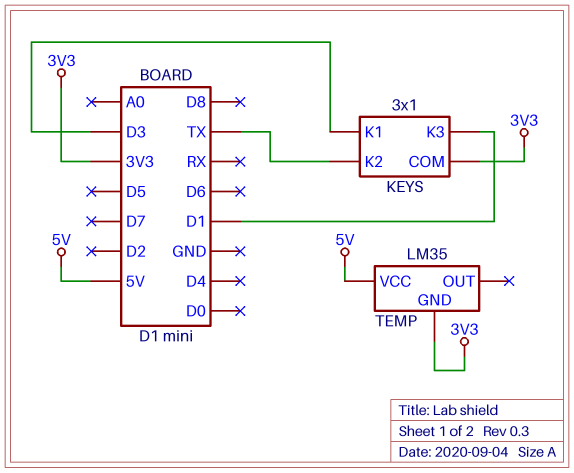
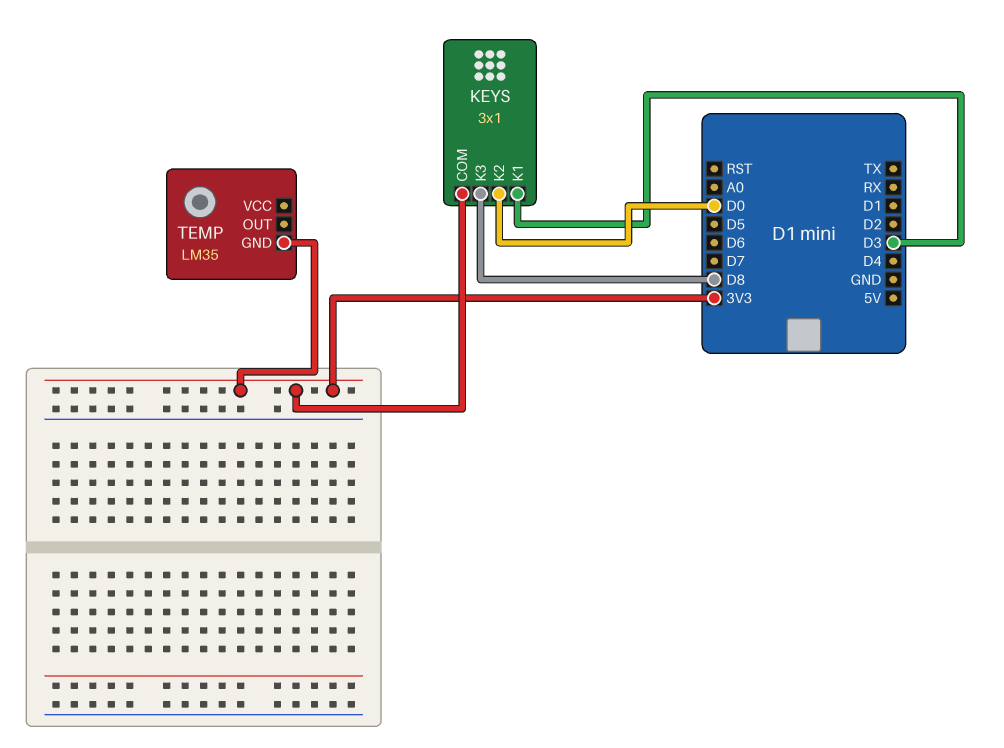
KEYS pin K2: TX -> D0
KEYS pin K3: D1 -> D8
TEMP pin VCC: 5V -> none

